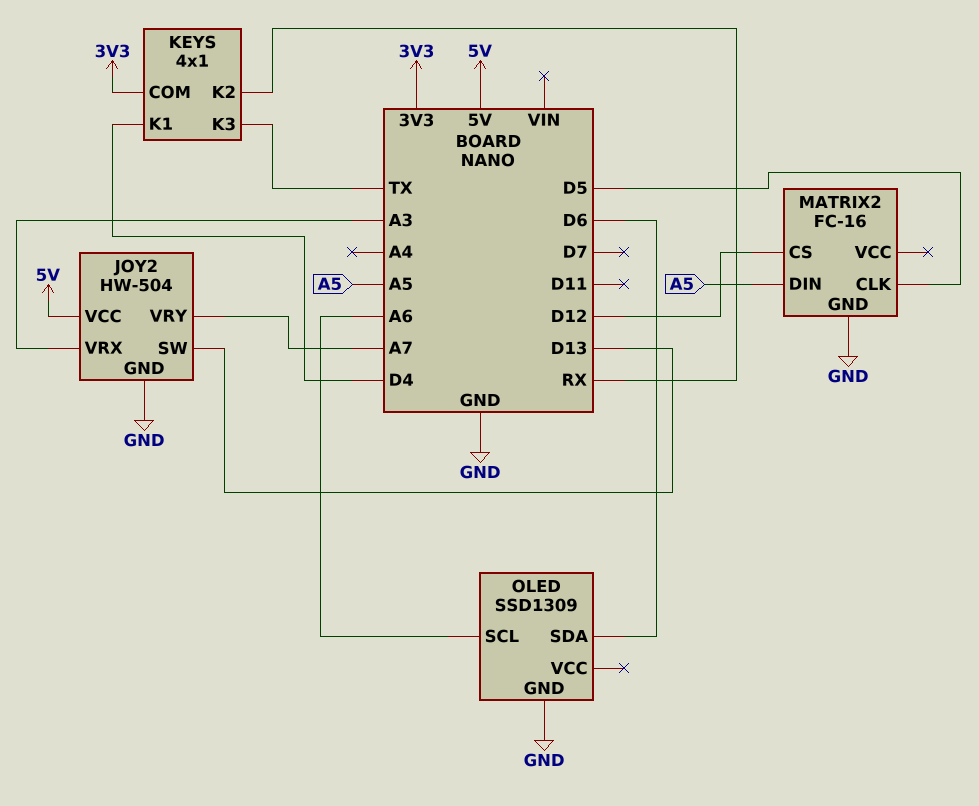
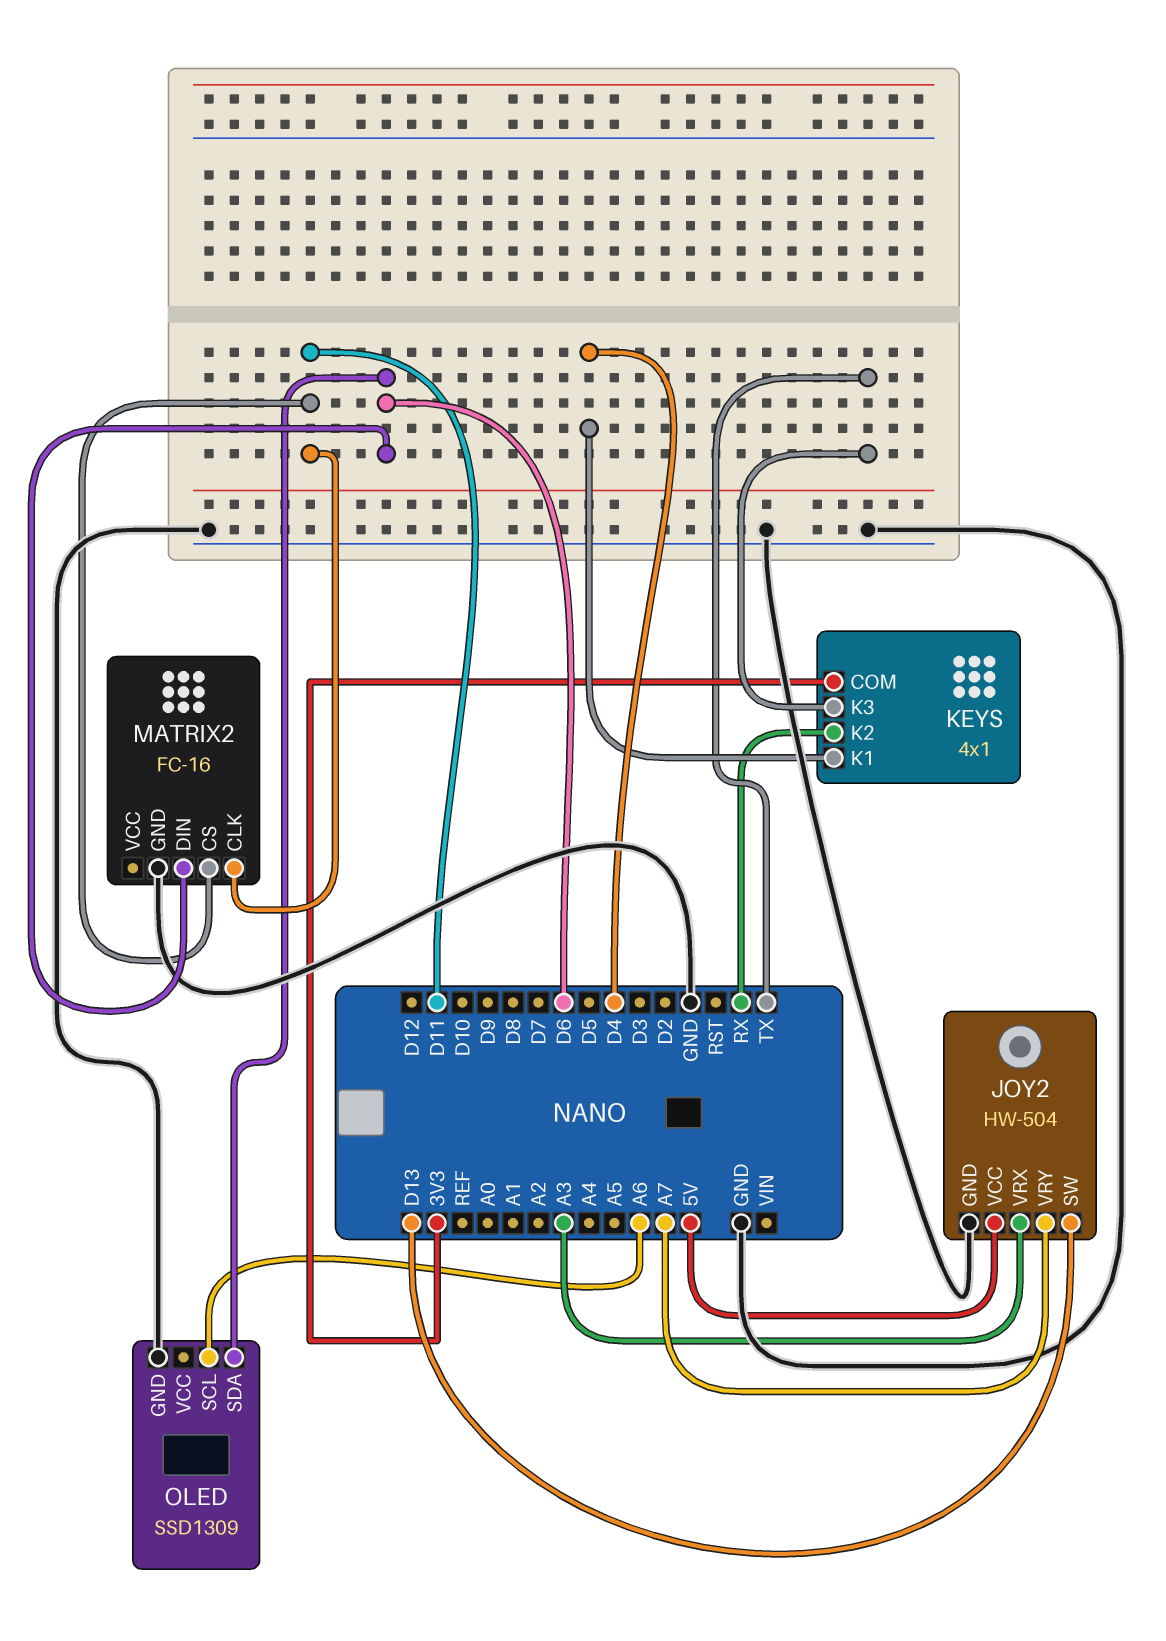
MATRIX2 pin CLK: D5 -> D11
MATRIX2 pin CS: D12 -> D11
MATRIX2 pin DIN: A5 -> D6

